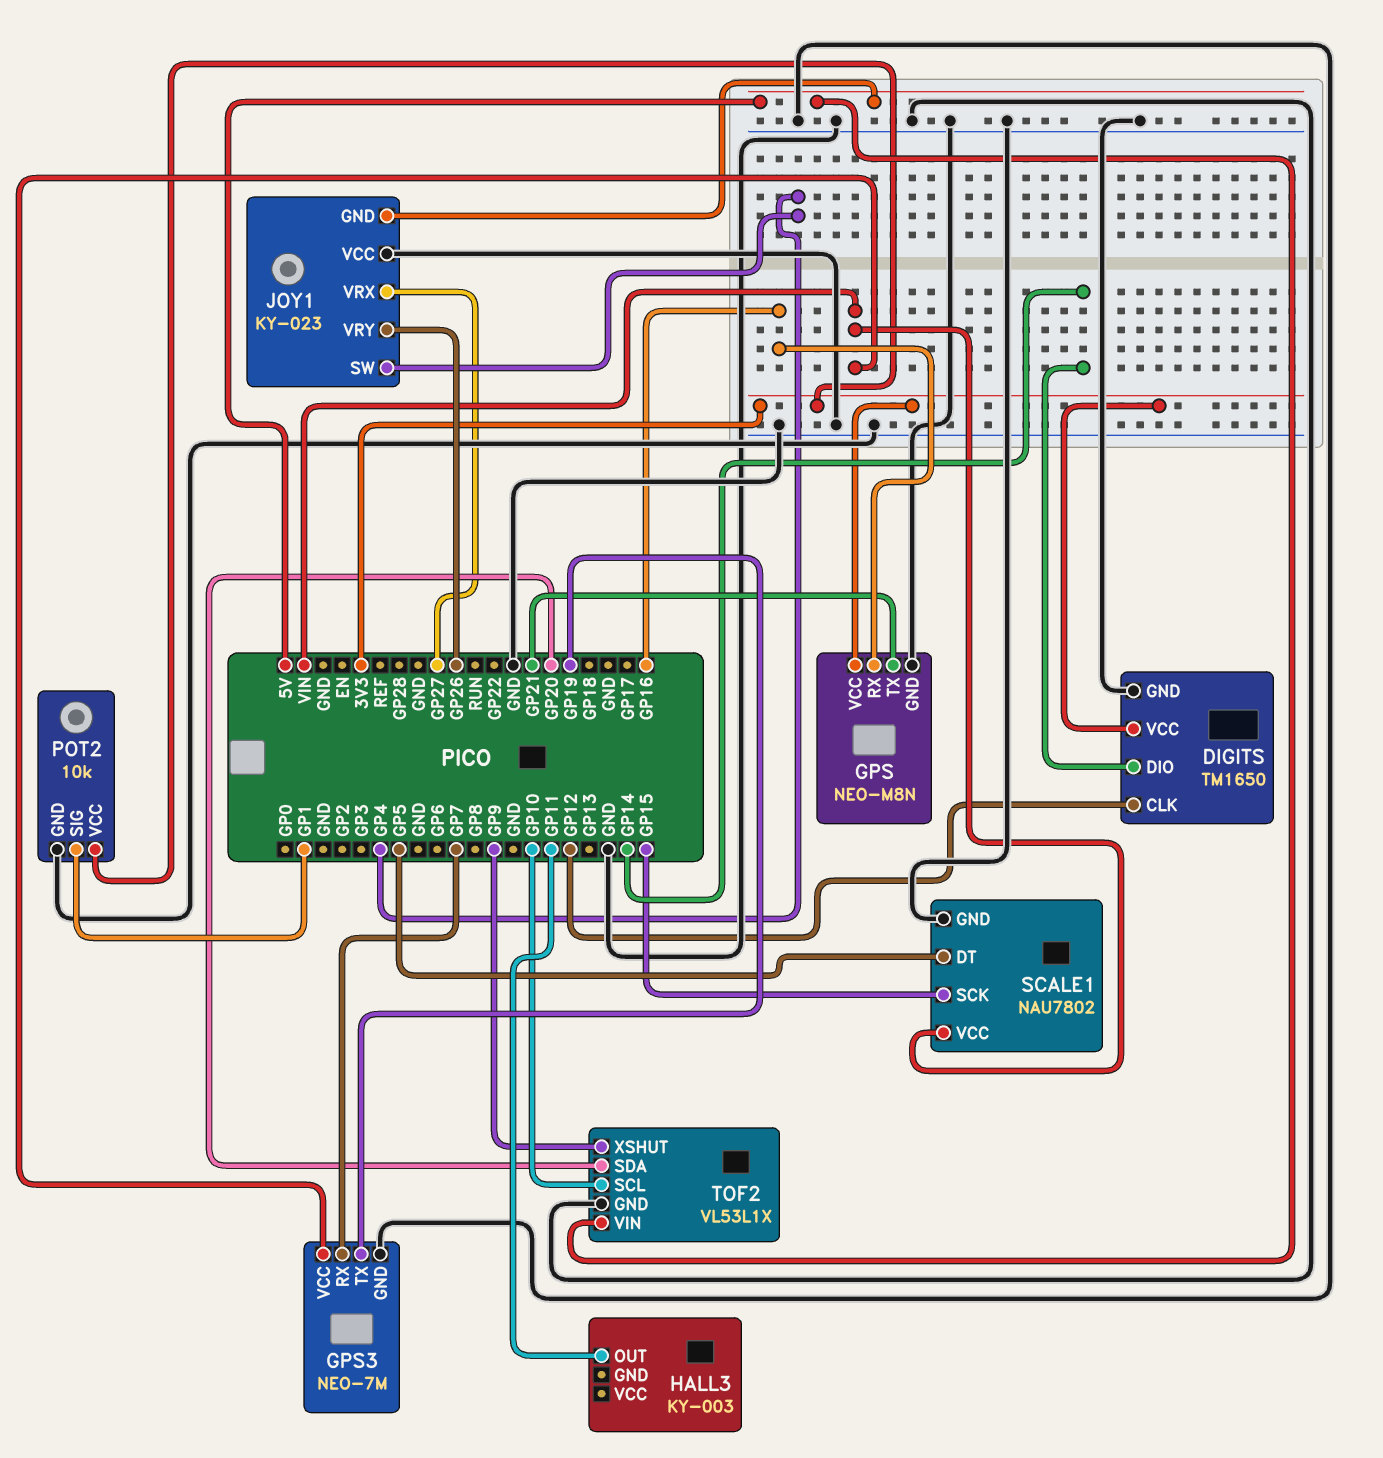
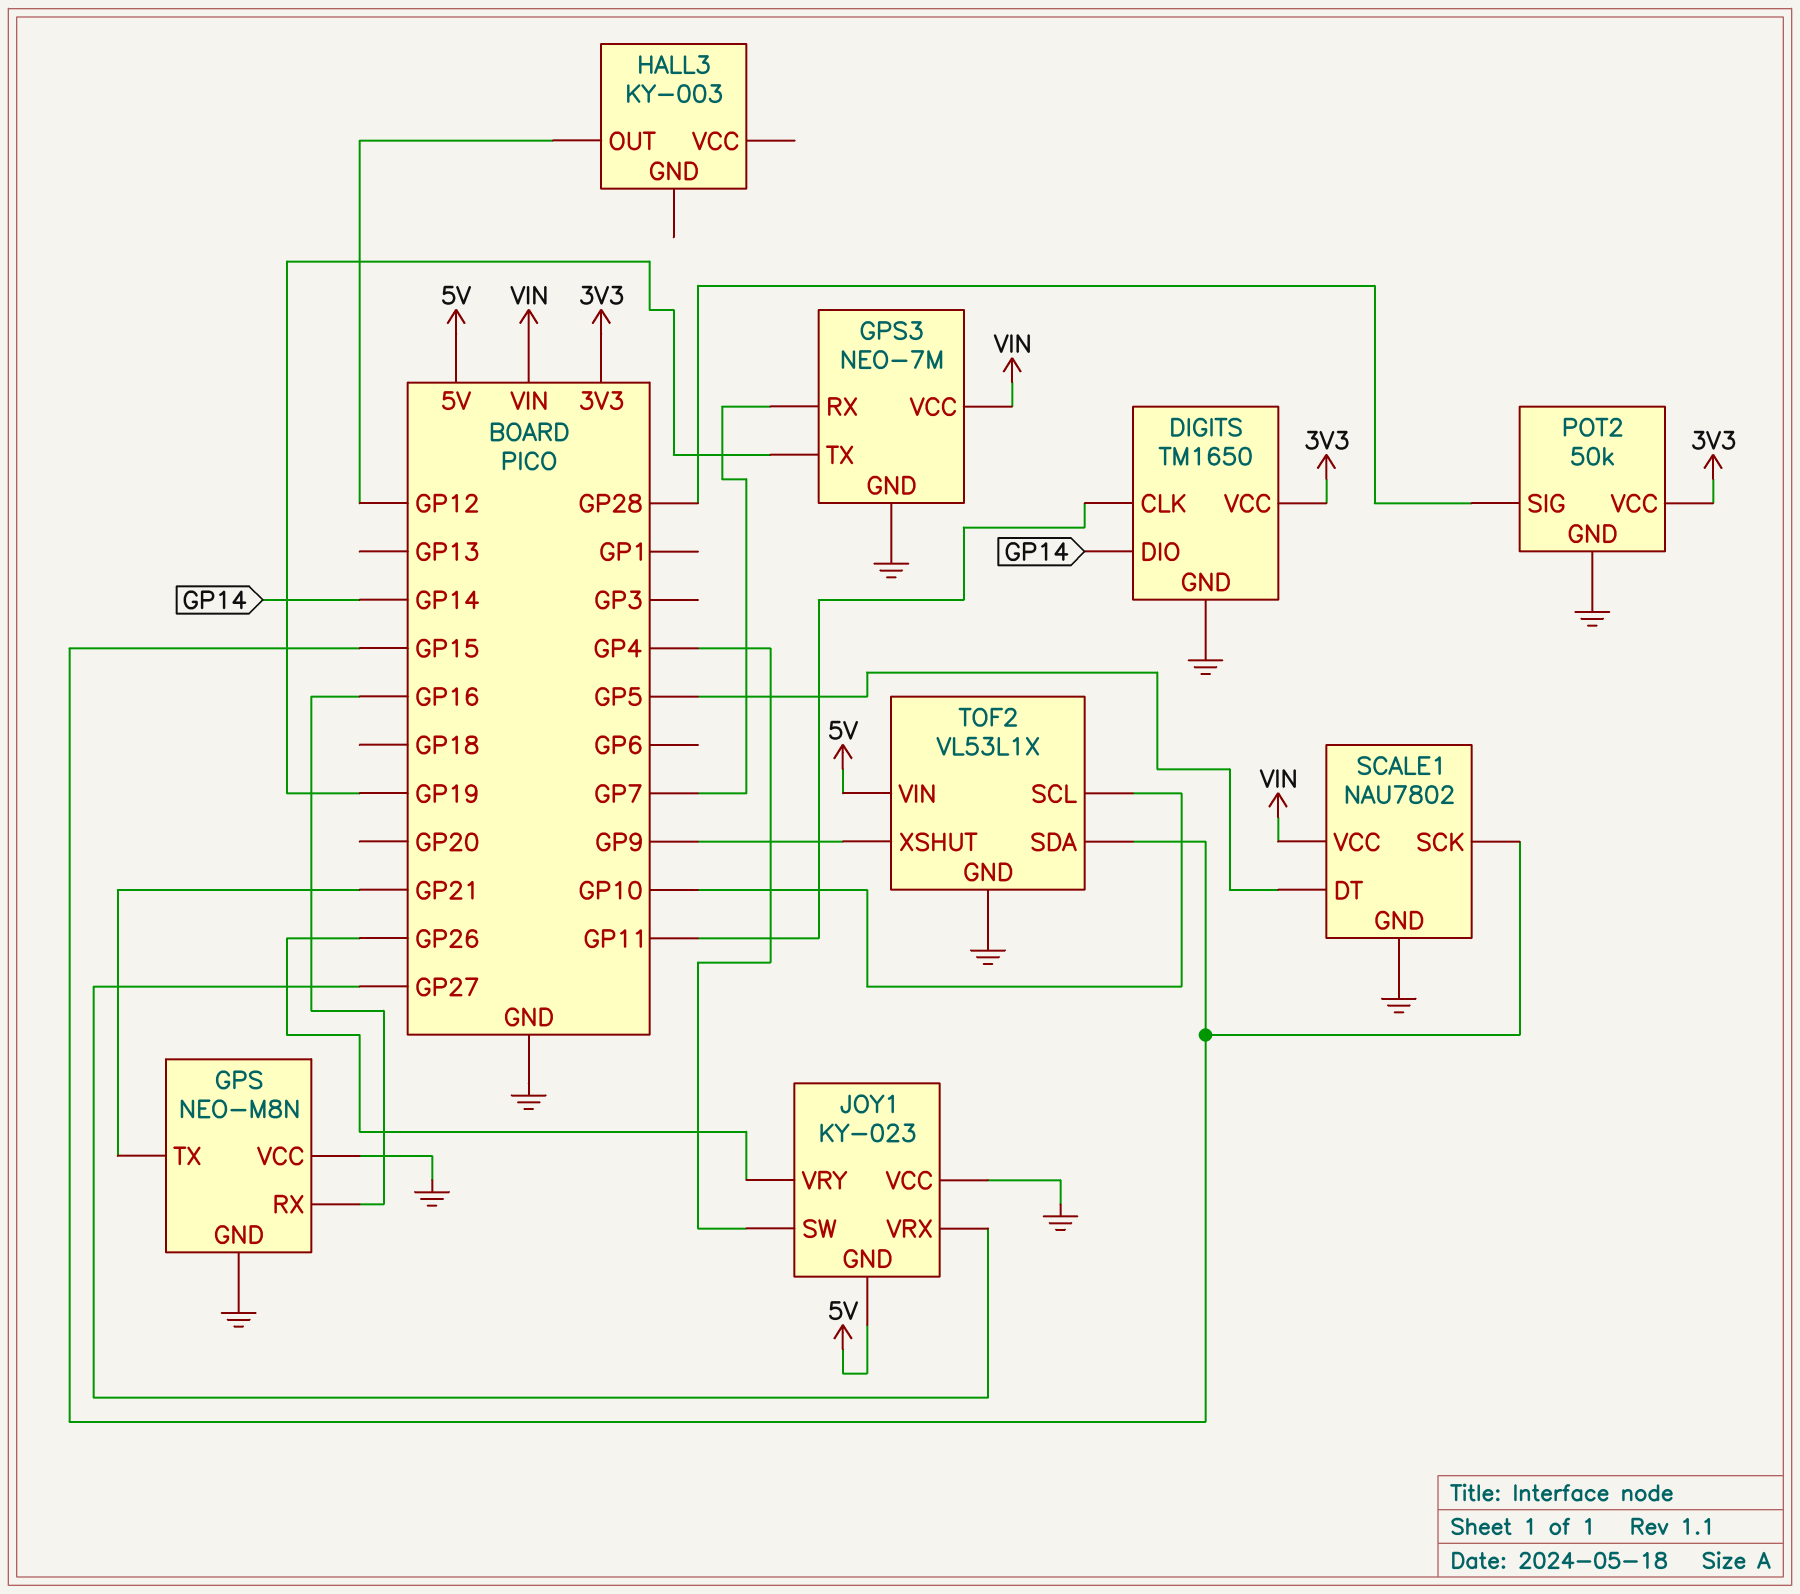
DIGITS pin CLK: GP12 -> GP11
GPS pin VCC: 3V3 -> GND
HALL3 pin OUT: GP11 -> GP12
POT2: 10k -> 50k
POT2 pin SIG: GP1 -> GP28
TOF2 pin SDA: GP20 -> GP15

